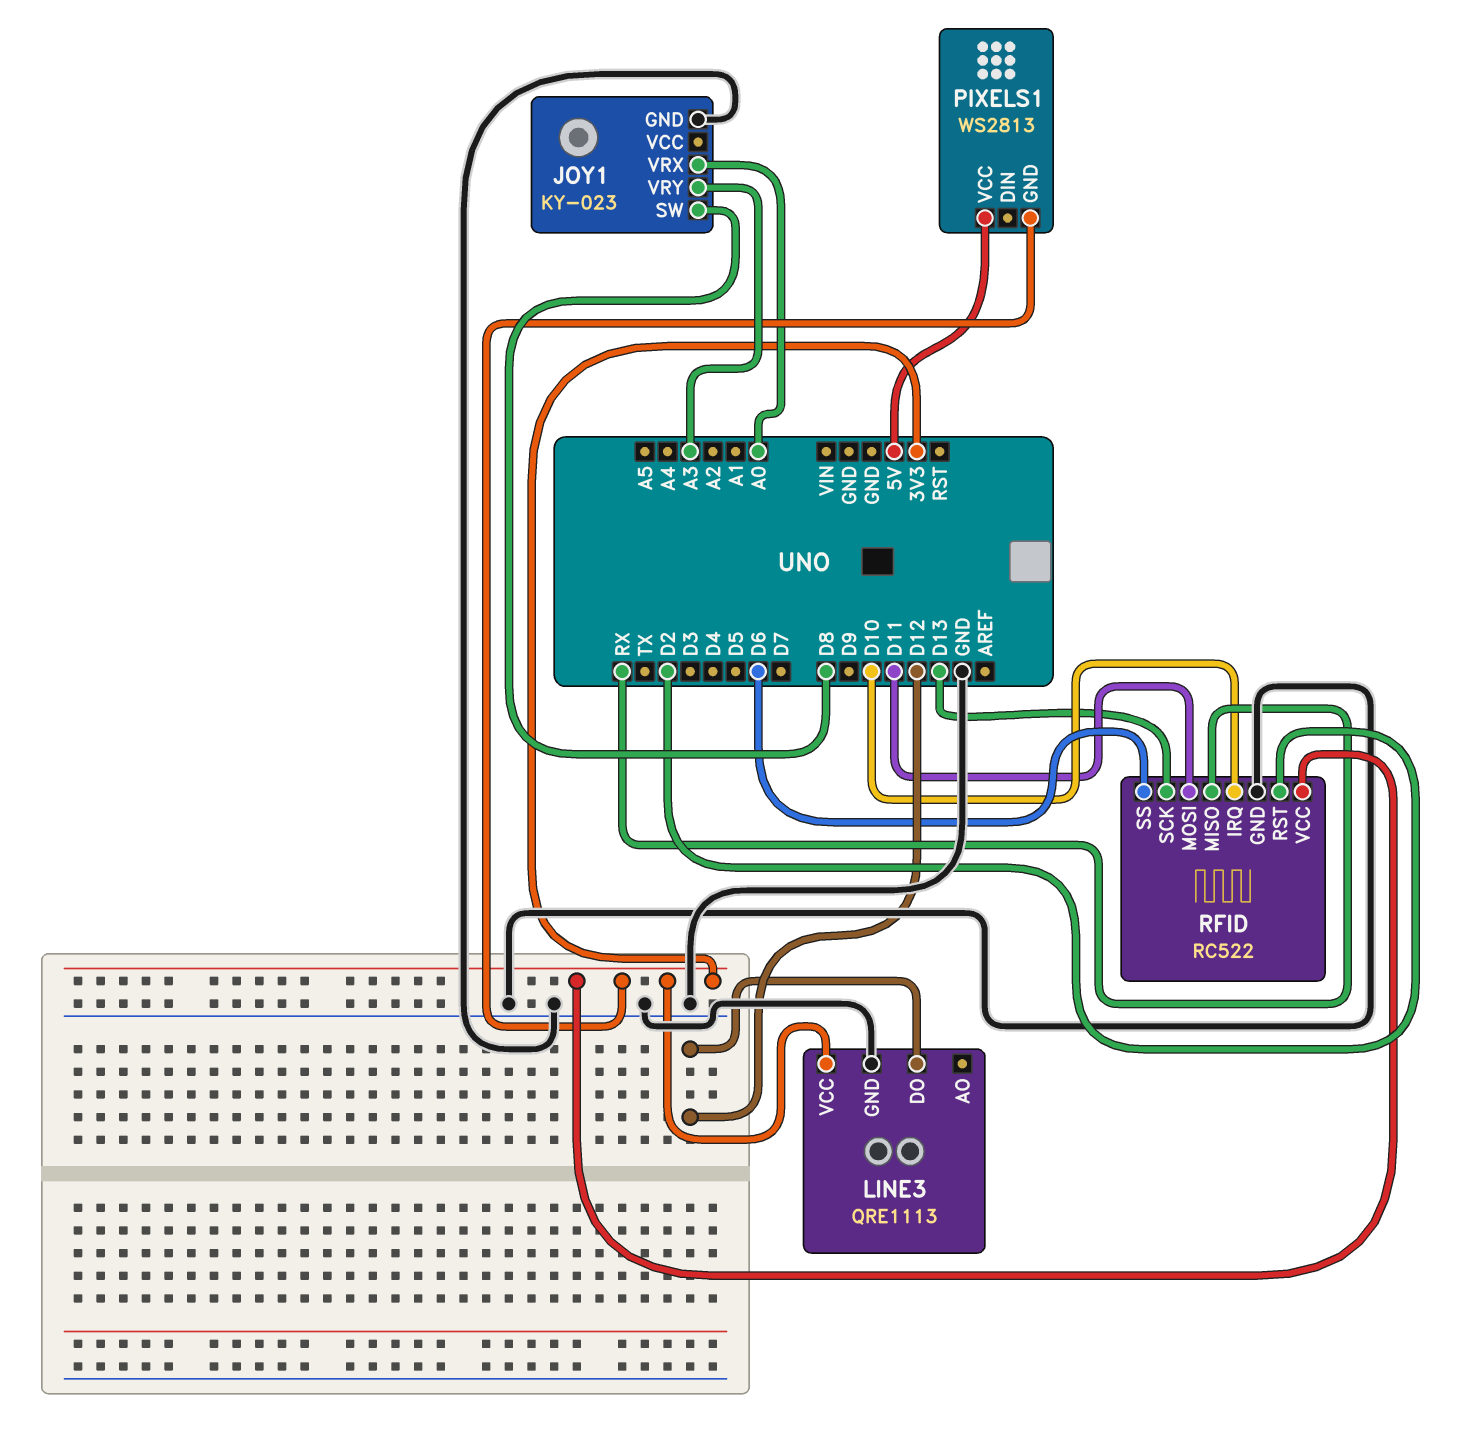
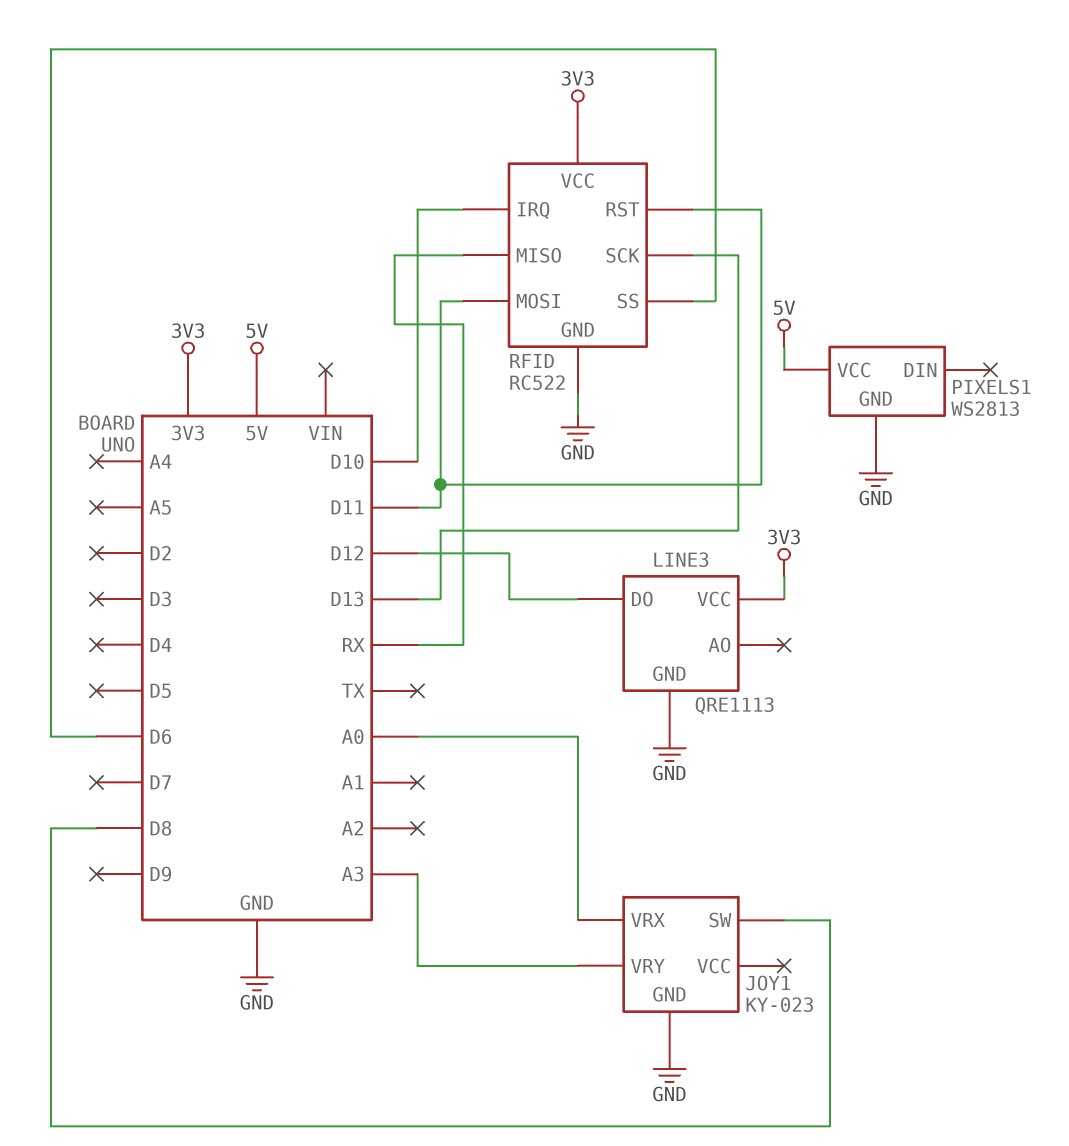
PIXELS1 pin GND: 3V3 -> GND
RFID pin RST: D2 -> D11

